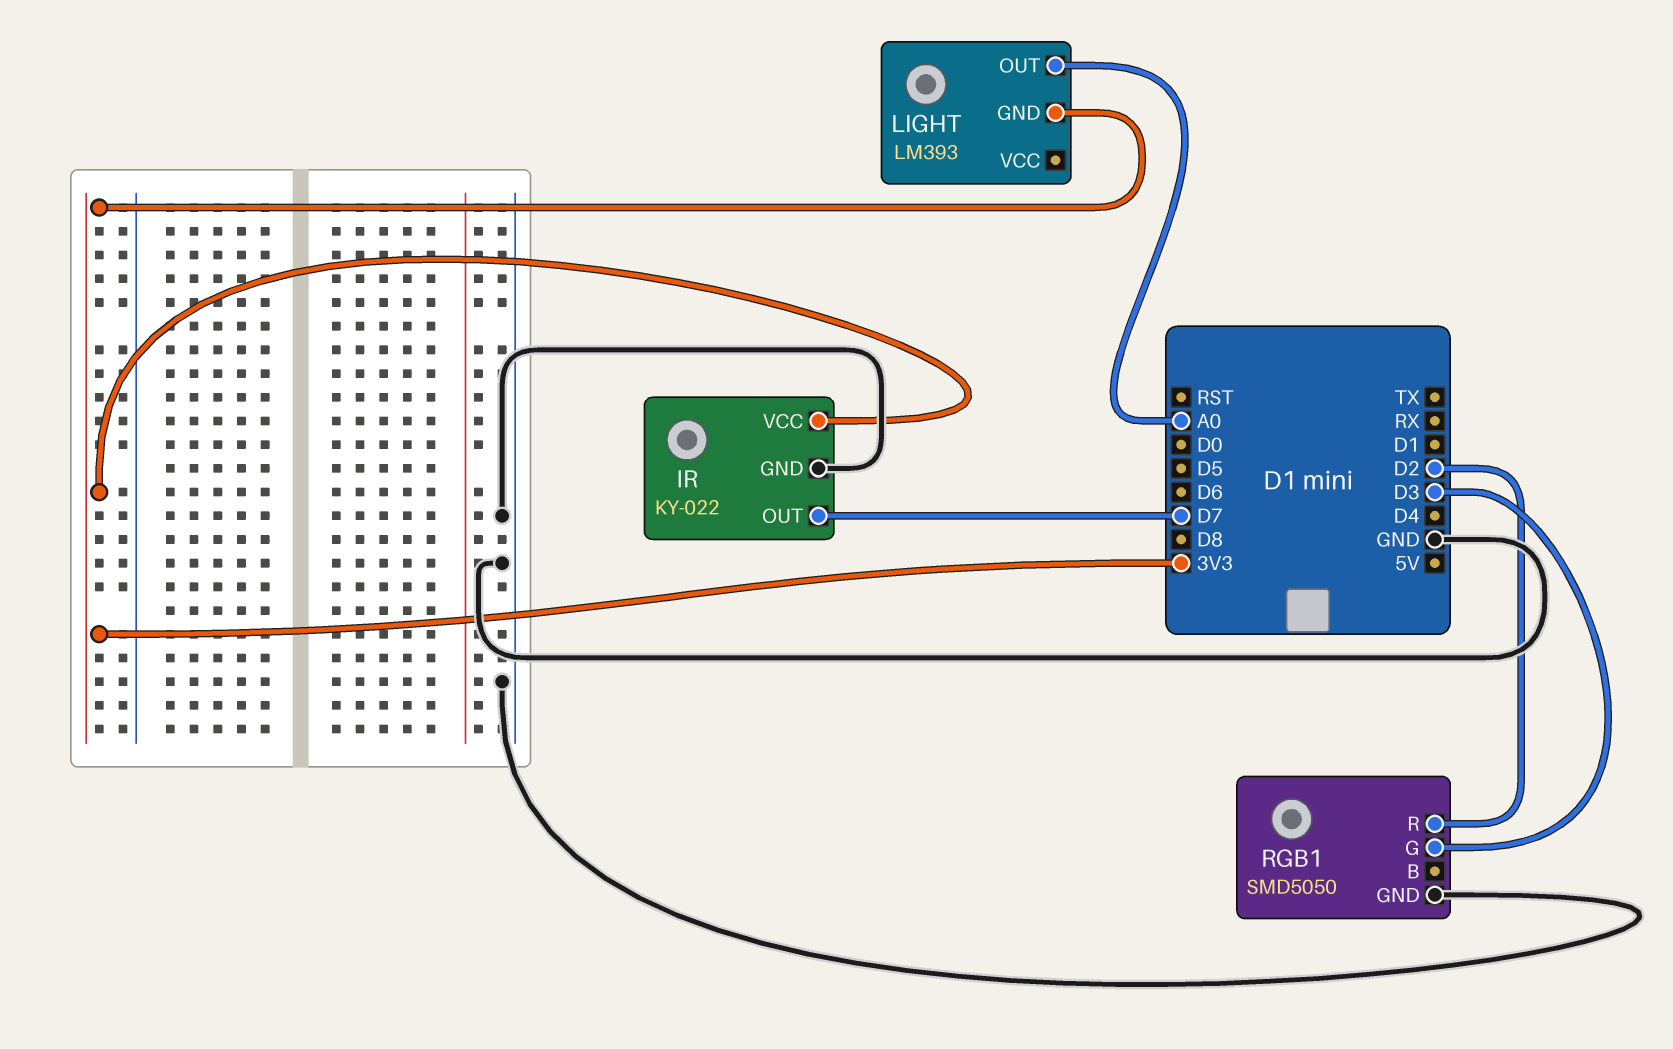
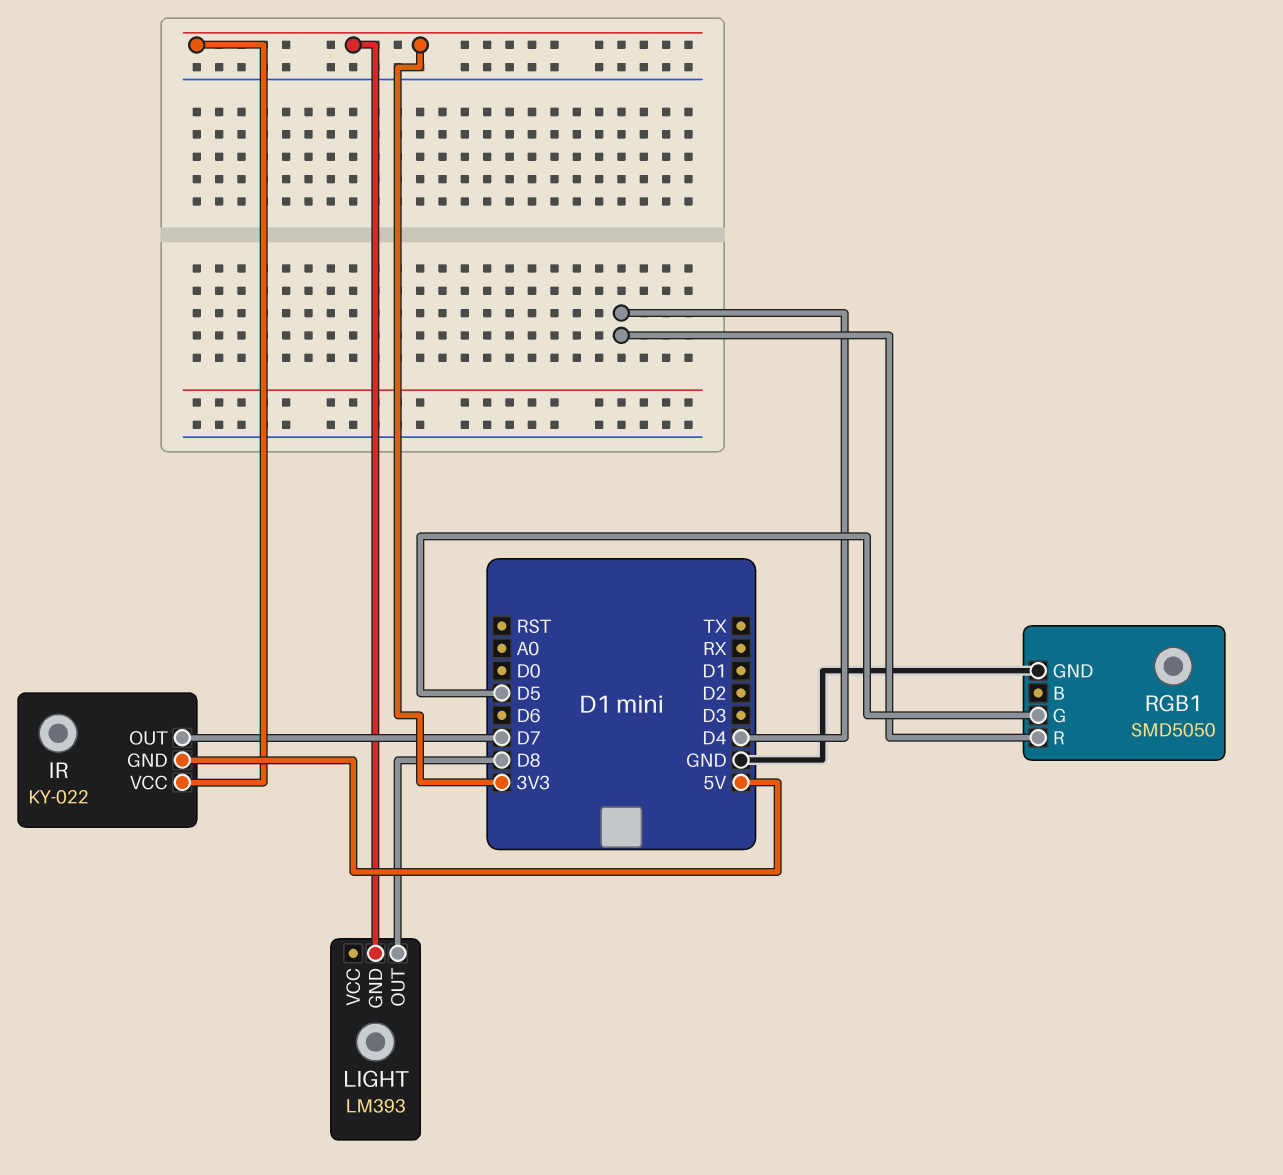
IR pin GND: GND -> 5V
LIGHT pin OUT: A0 -> D8
RGB1 pin G: D3 -> D5
RGB1 pin R: D2 -> D4

